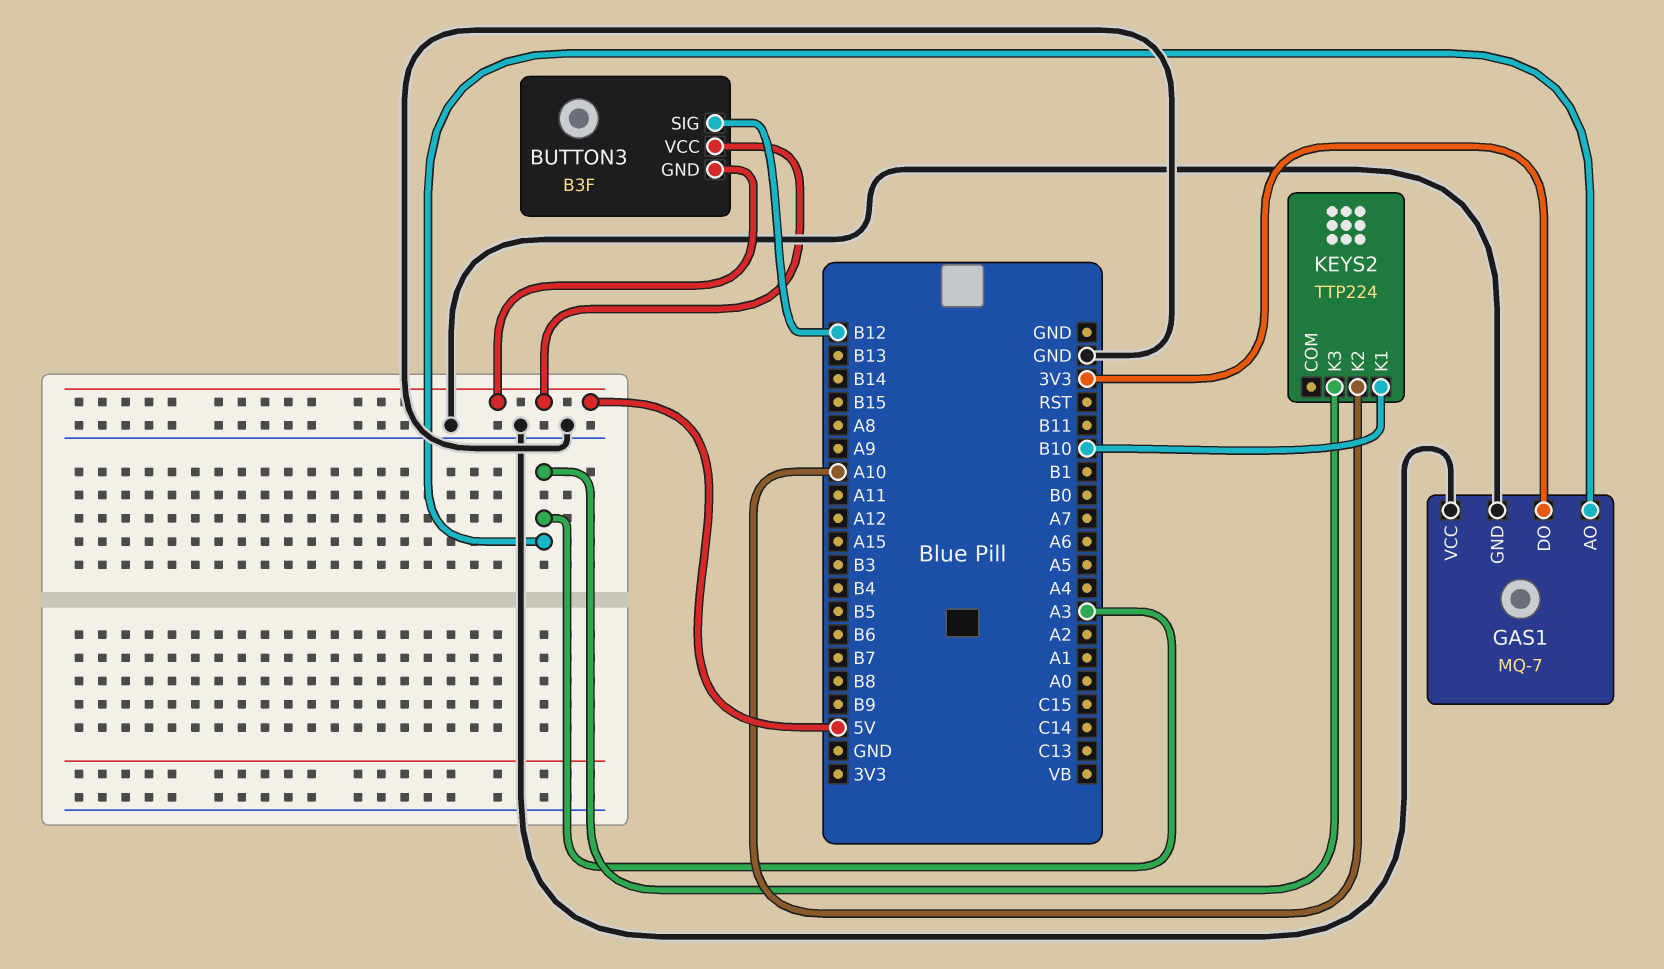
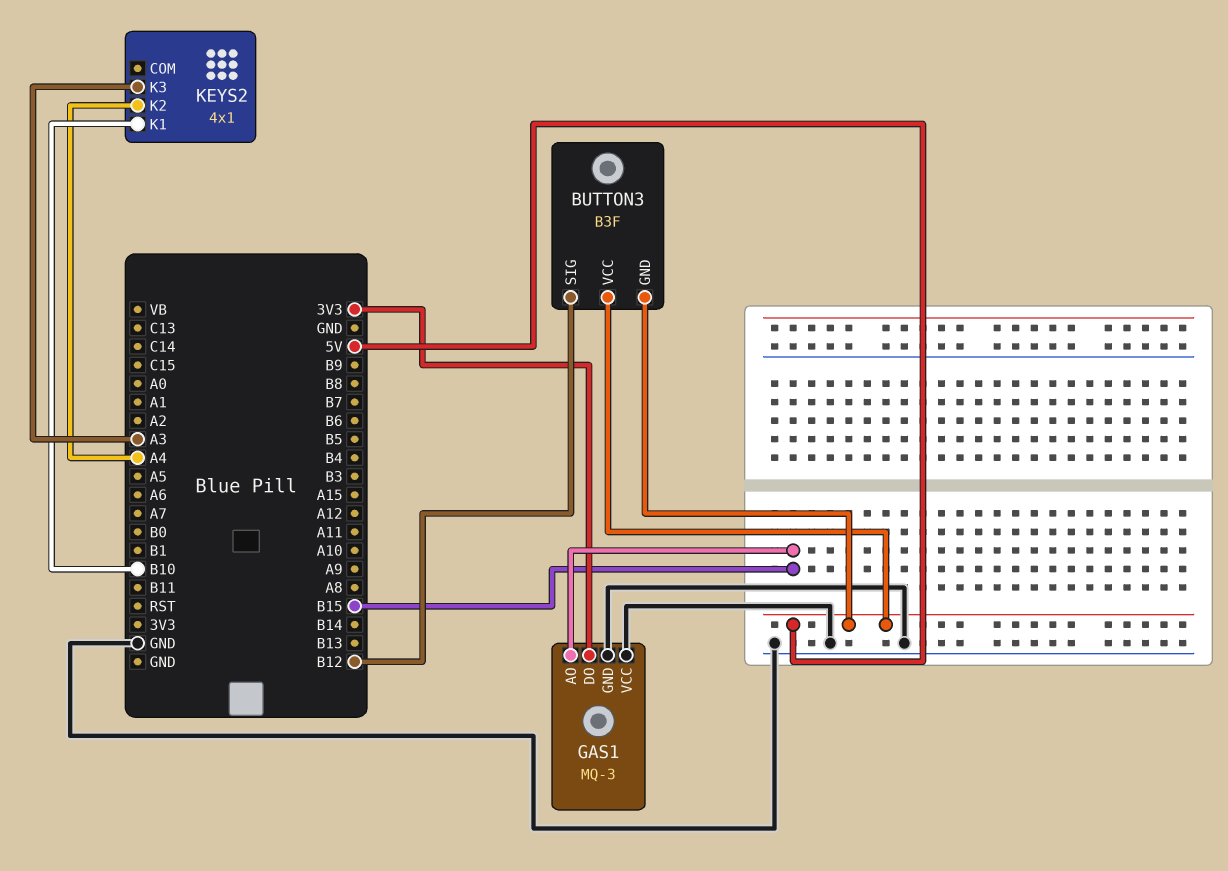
GAS1: MQ-7 -> MQ-3
GAS1 pin AO: A3 -> B15
KEYS2: TTP224 -> 4x1
KEYS2 pin K2: A10 -> A4

